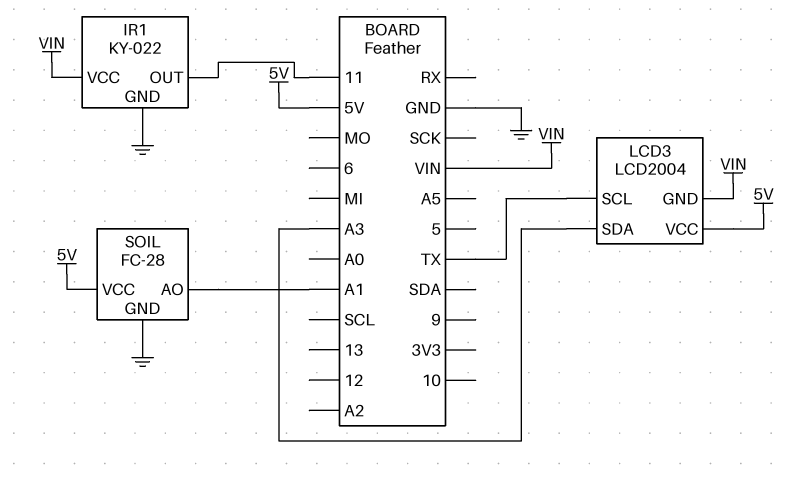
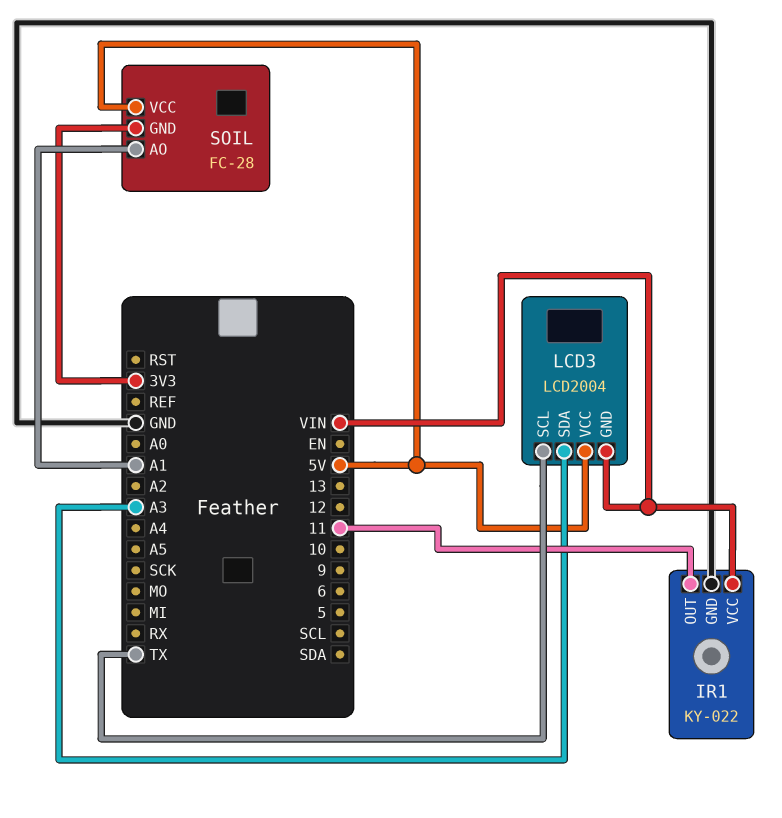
SOIL pin GND: GND -> 3V3

